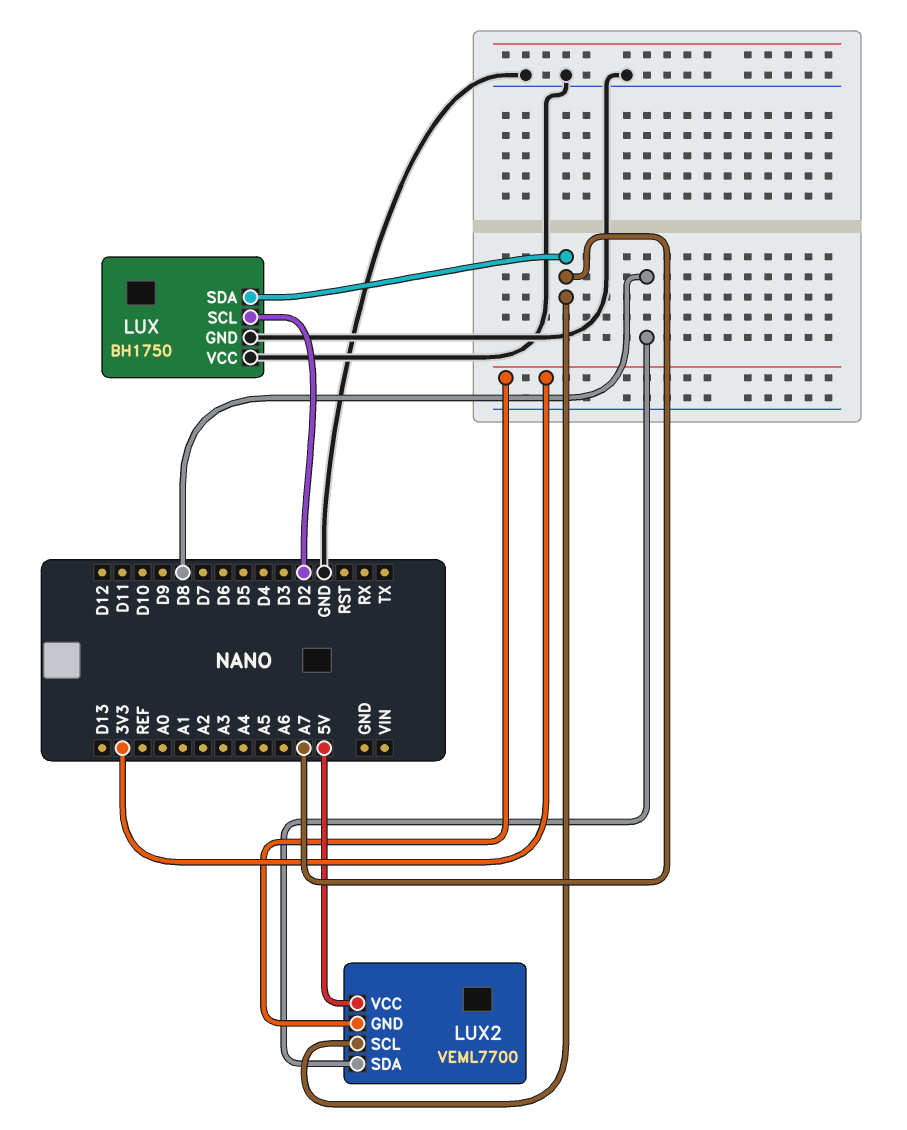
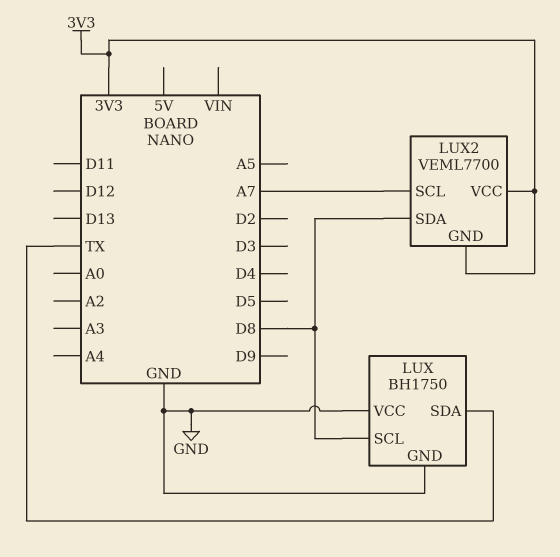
LUX pin SCL: D2 -> D8
LUX pin SDA: A7 -> TX
LUX2 pin VCC: 5V -> 3V3

